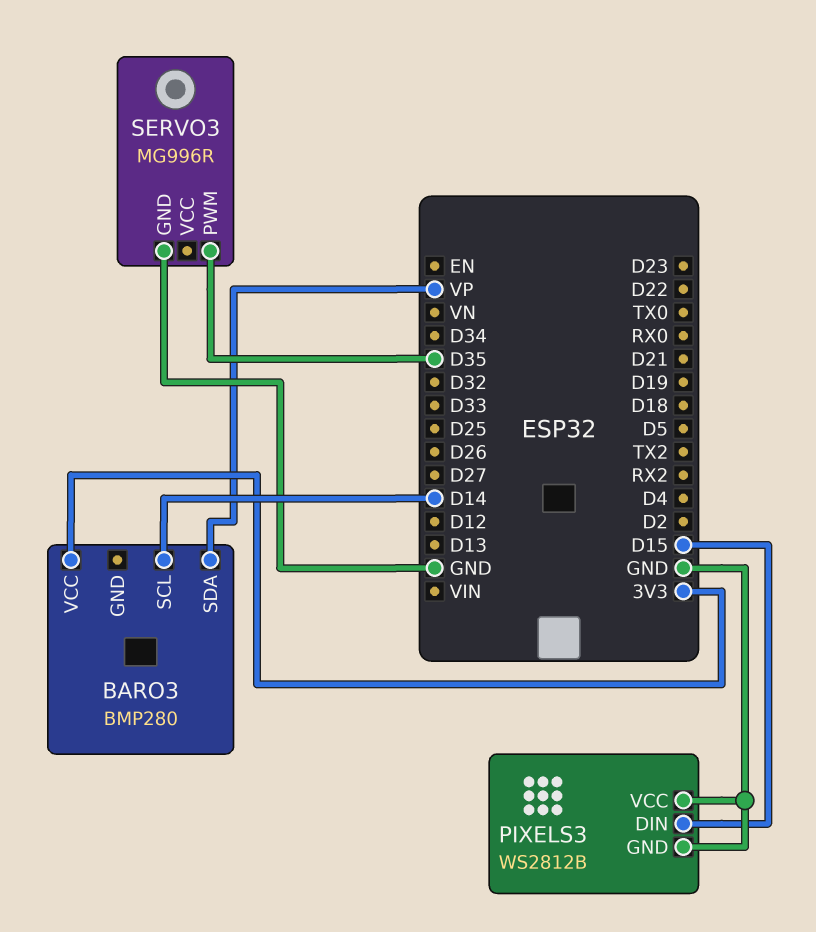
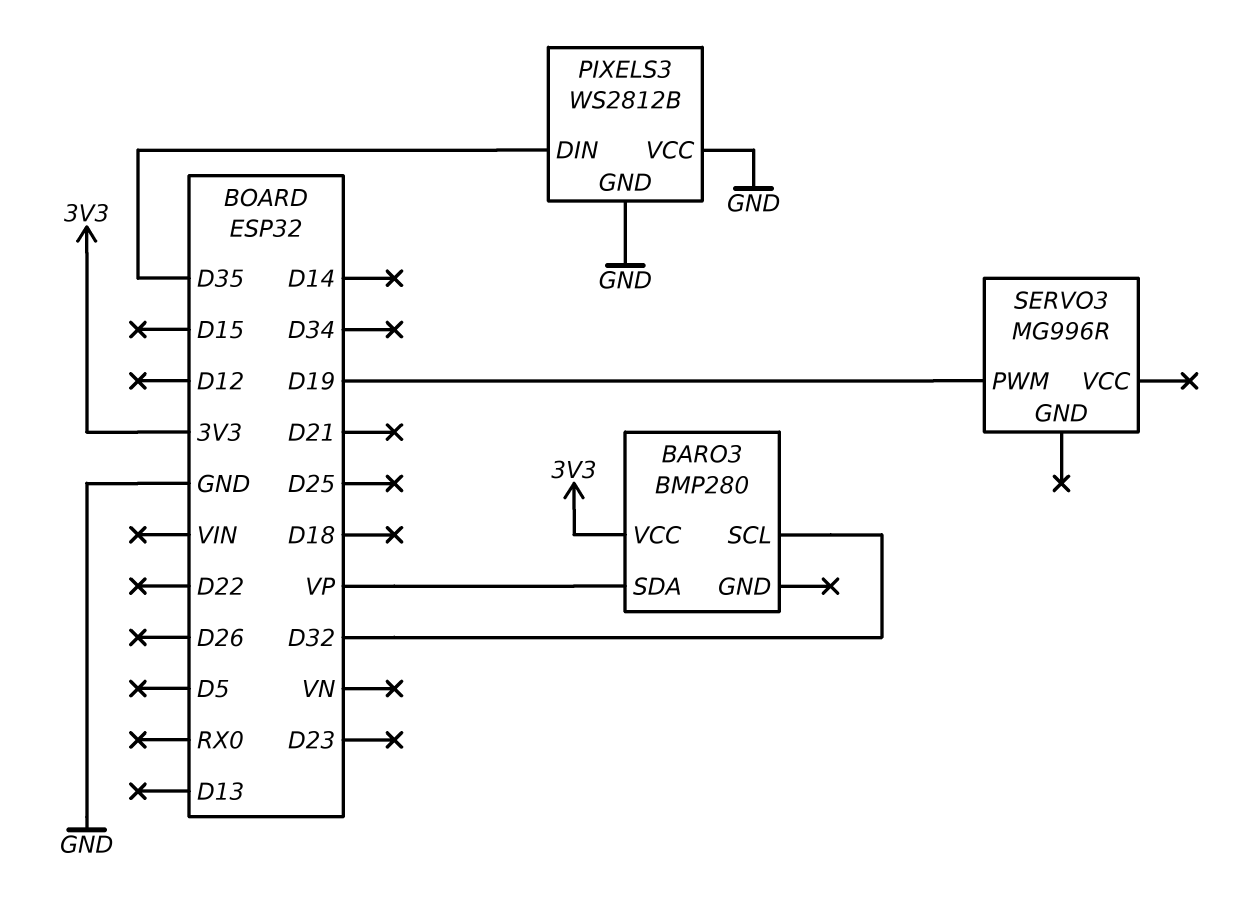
BARO3 pin SCL: D14 -> D32
PIXELS3 pin DIN: D15 -> D35
SERVO3 pin GND: GND -> none
SERVO3 pin PWM: D35 -> D19

